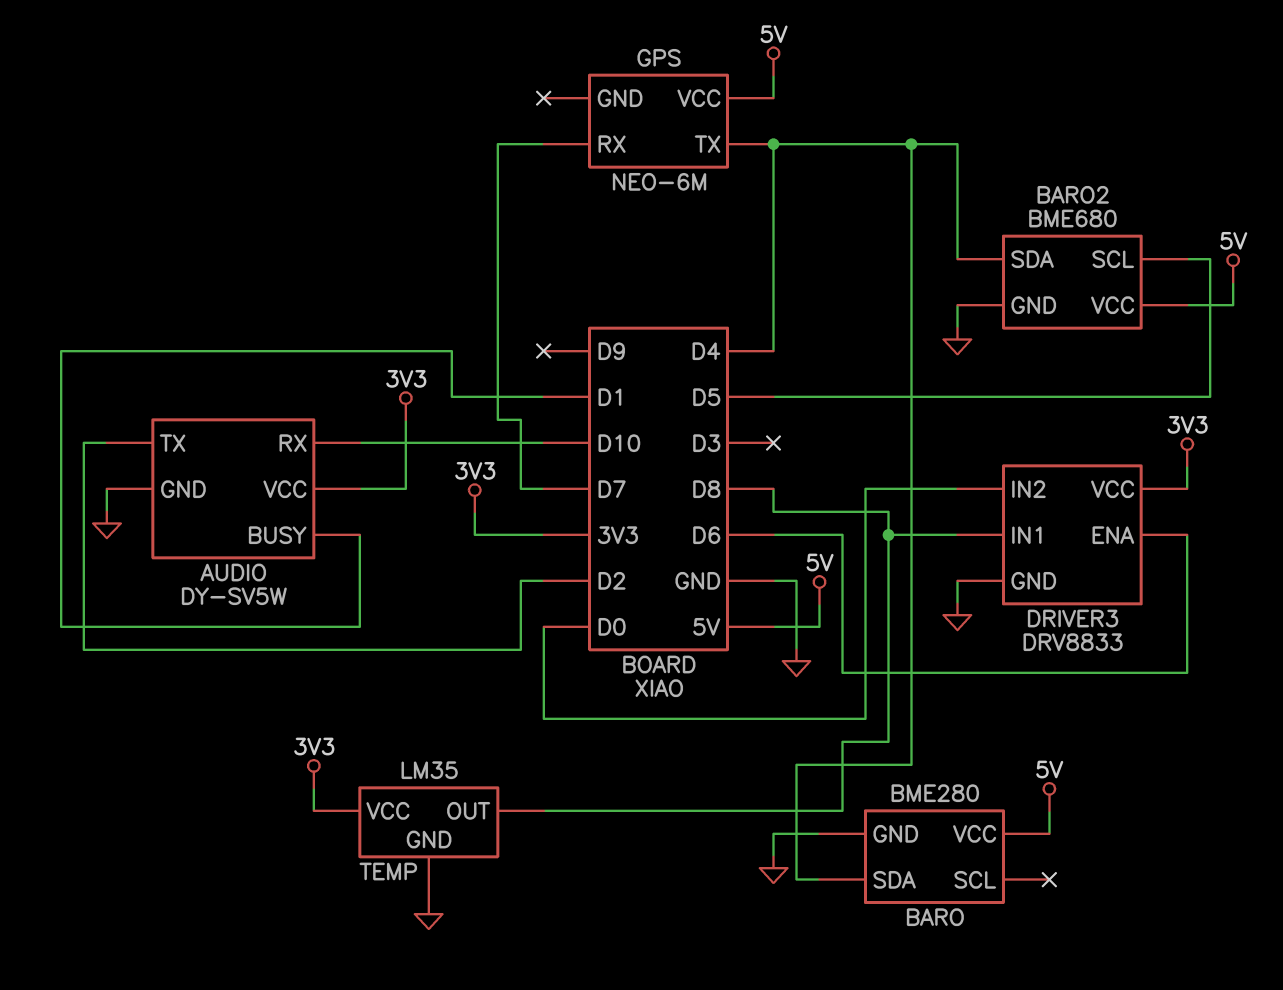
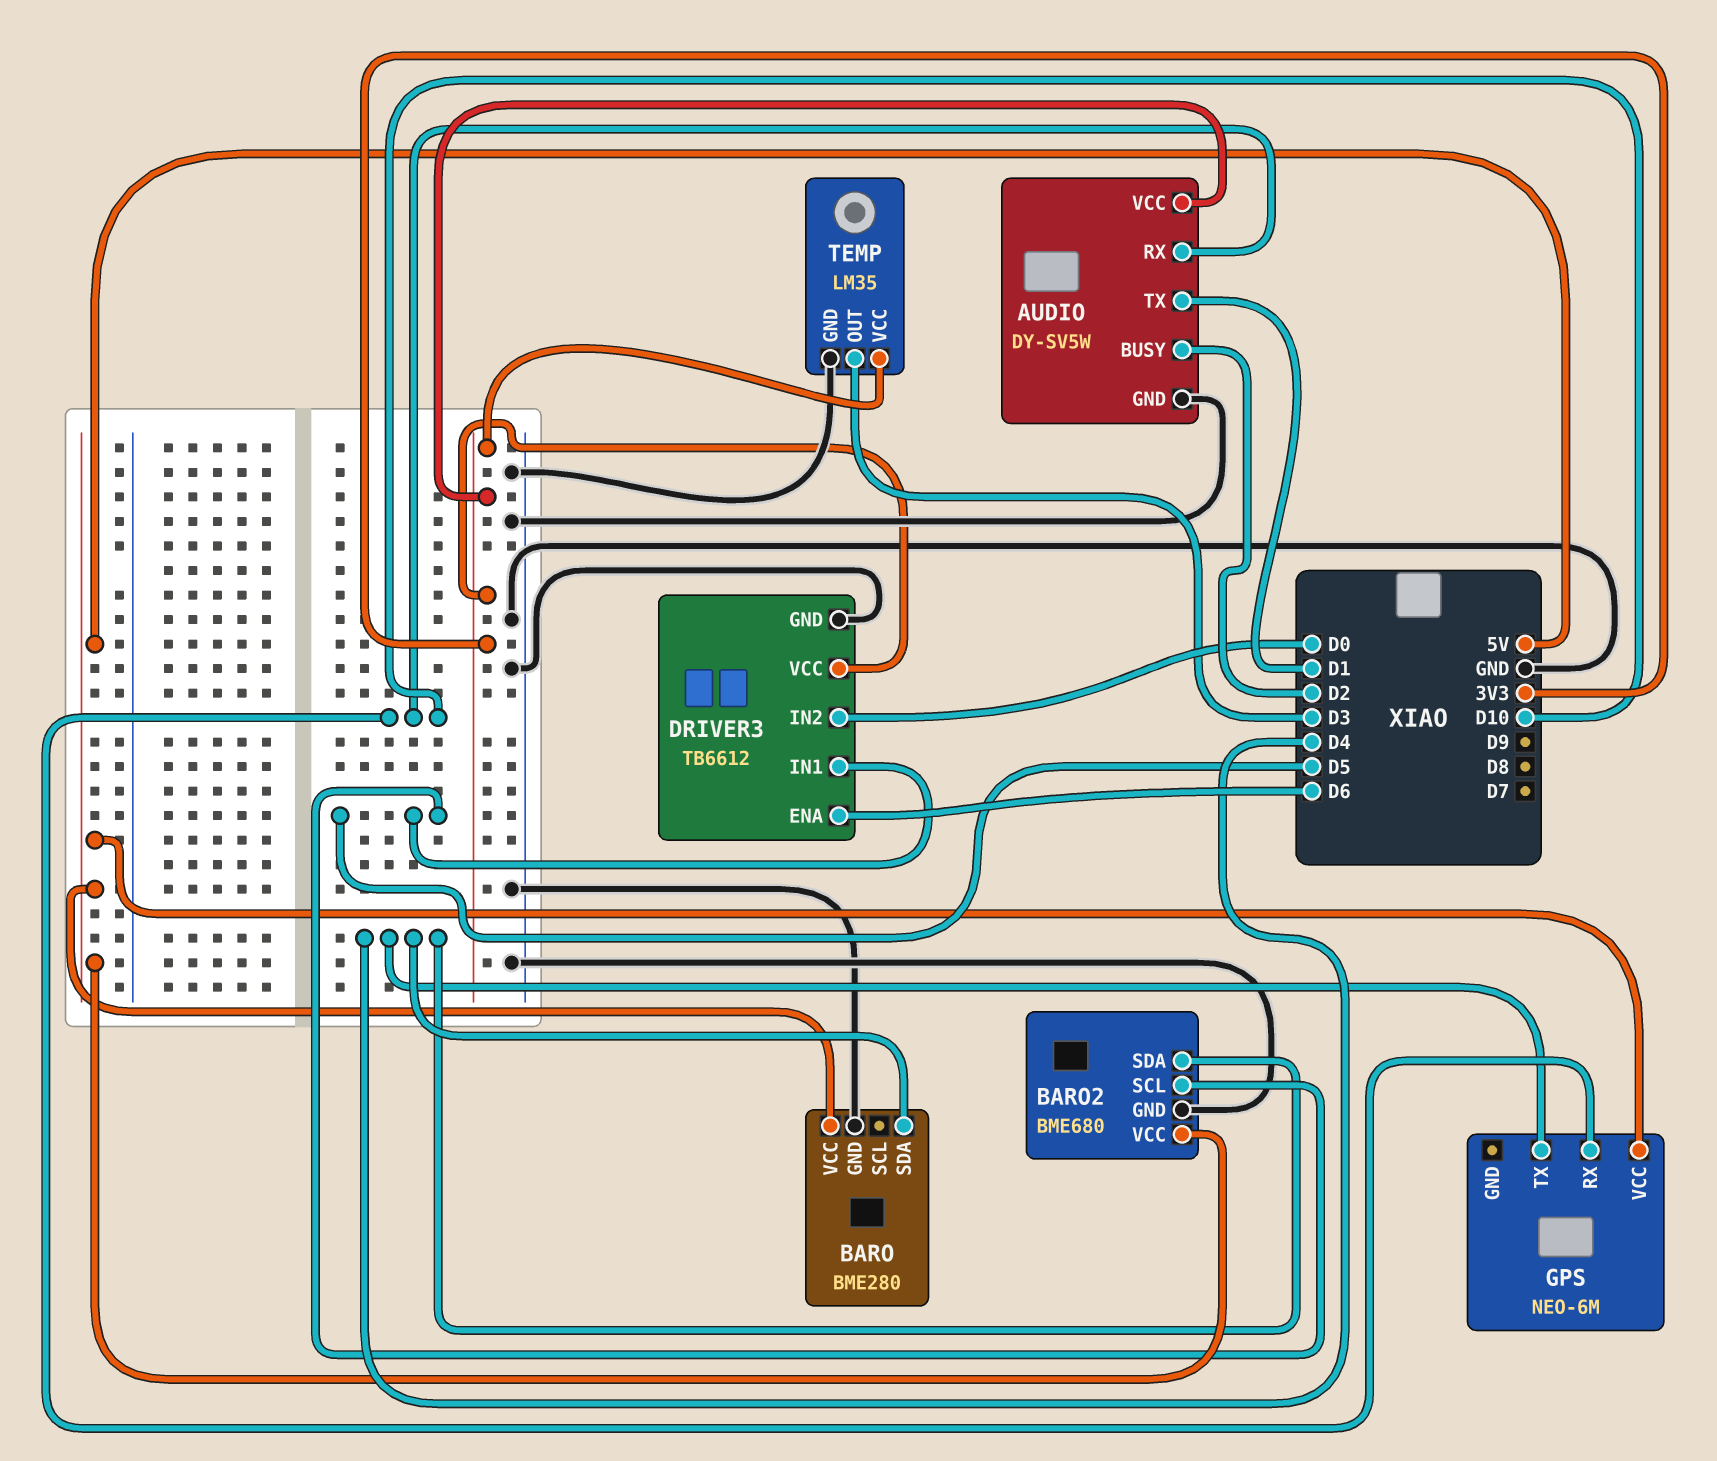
AUDIO pin BUSY: D1 -> D2
AUDIO pin TX: D2 -> D1
DRIVER3: DRV8833 -> TB6612
DRIVER3 pin IN1: D8 -> D5
GPS pin RX: D7 -> D10
TEMP pin OUT: D8 -> D3

